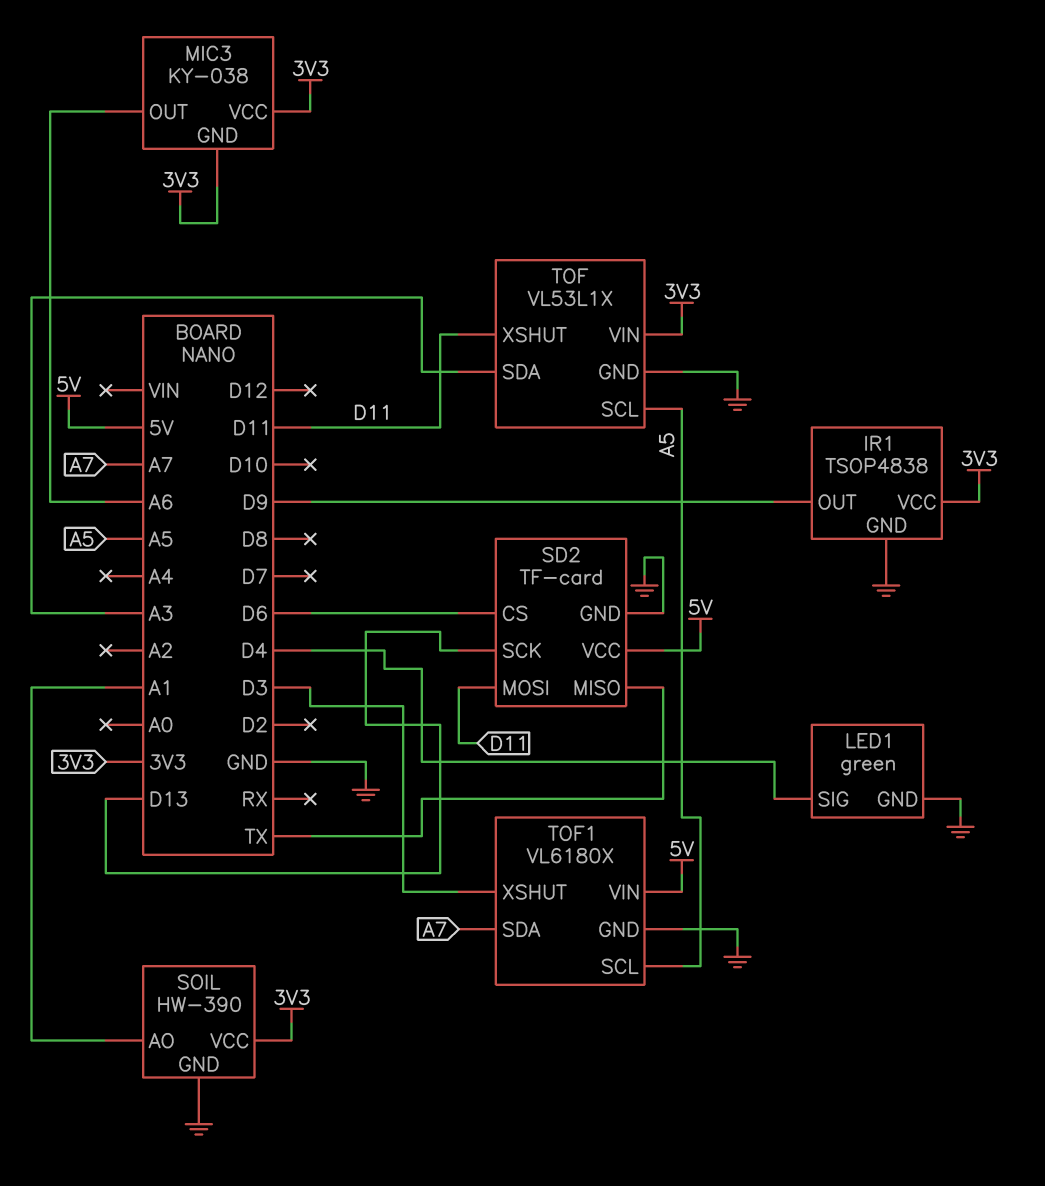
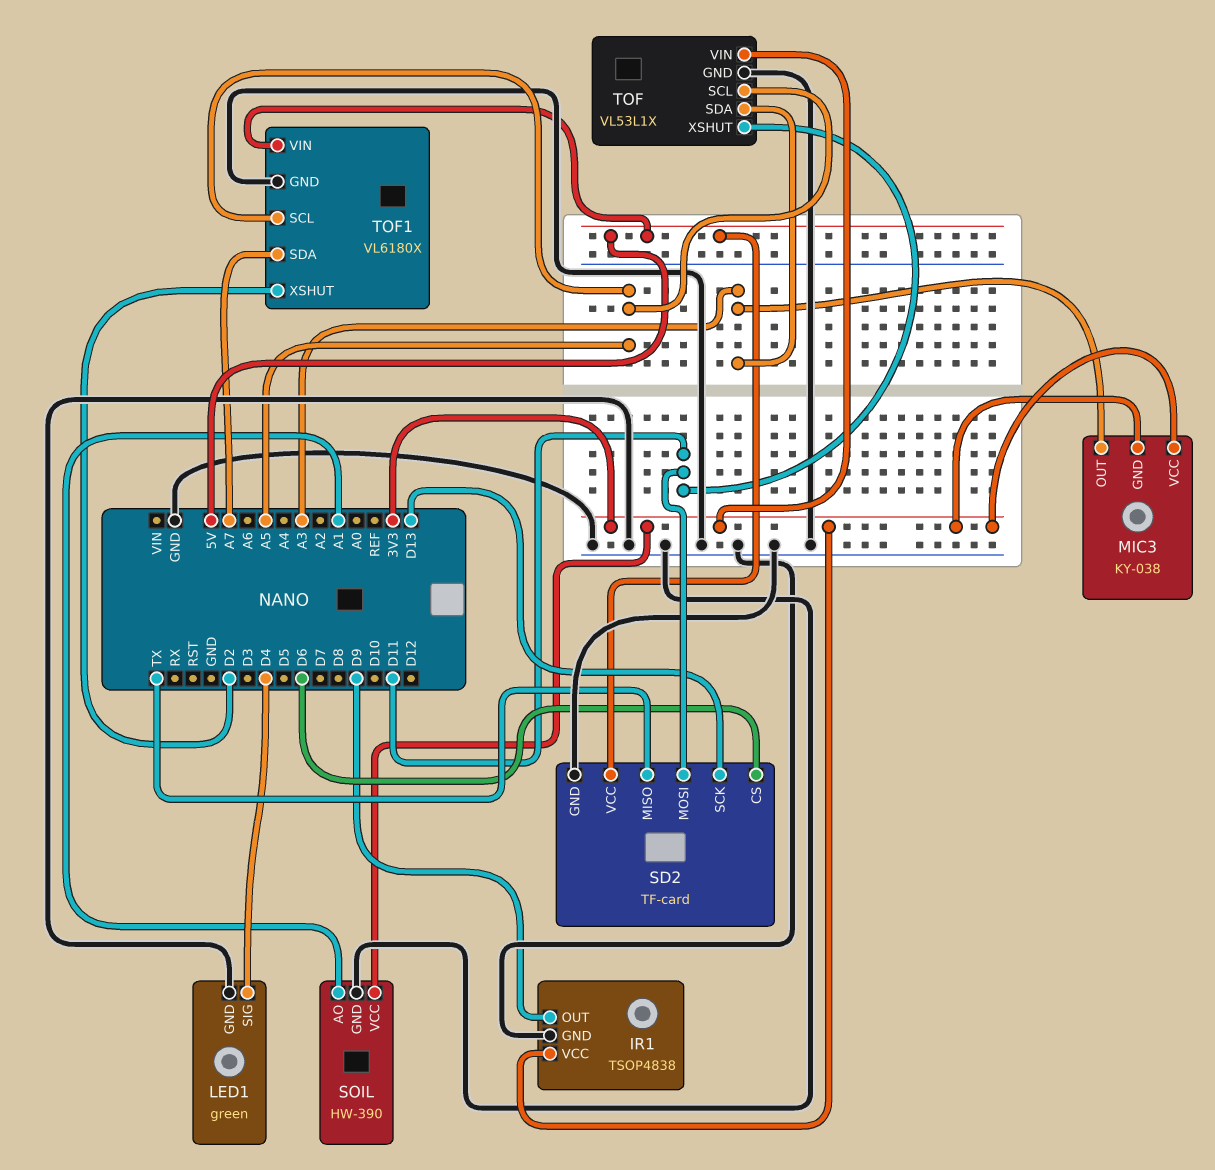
MIC3 pin OUT: A6 -> A3
TOF1 pin XSHUT: D3 -> D2

